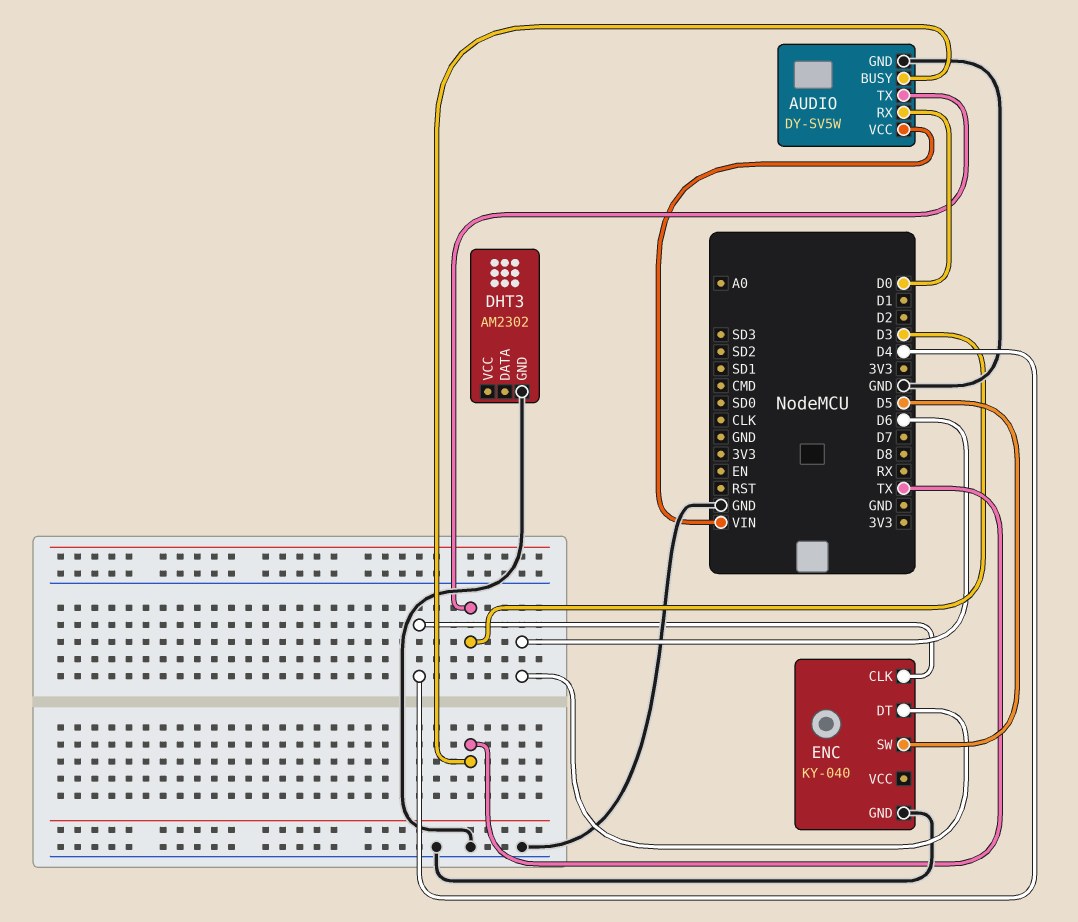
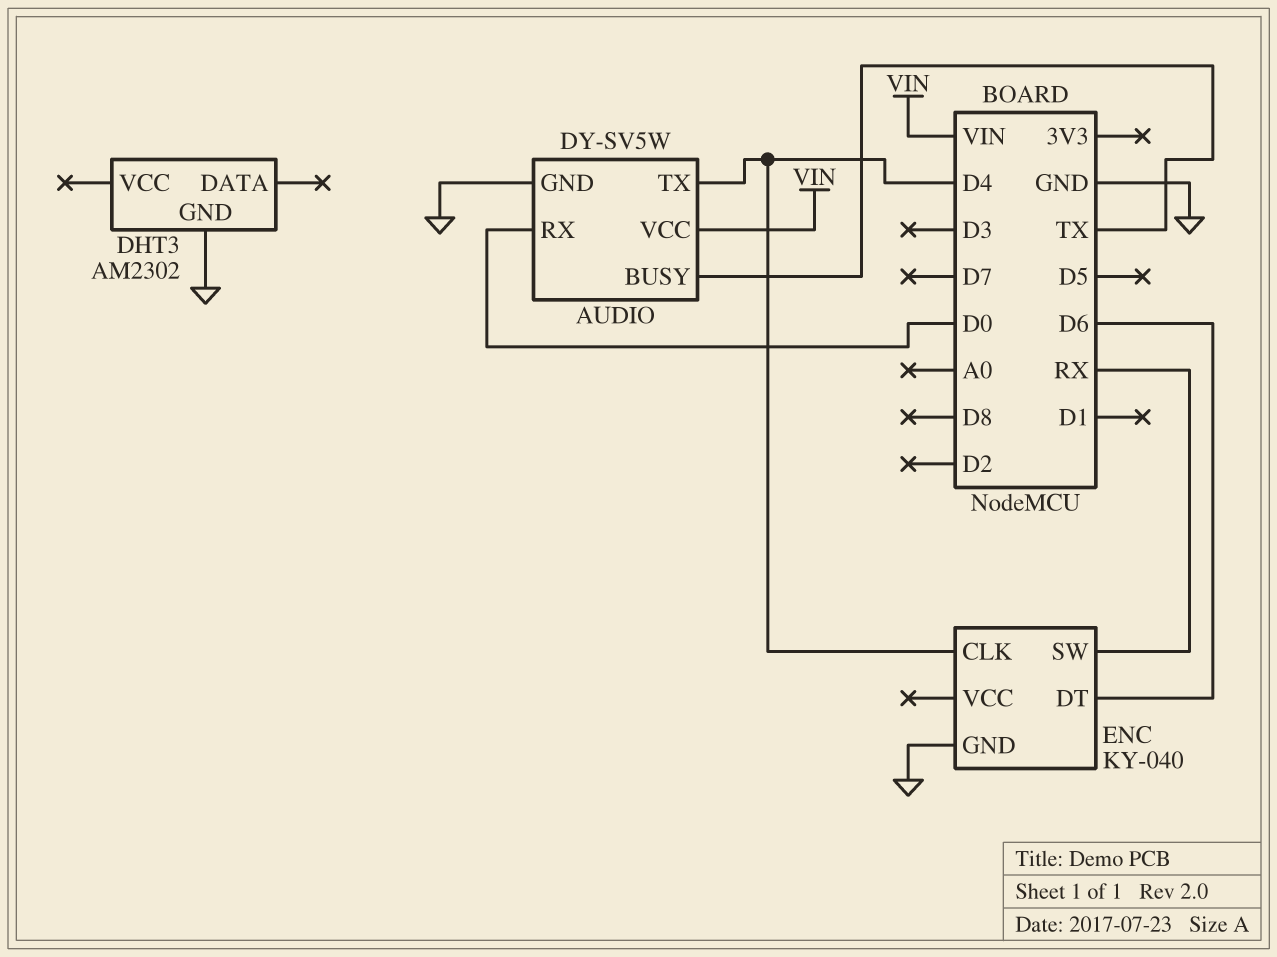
AUDIO pin TX: D3 -> D4
ENC pin SW: D5 -> RX

